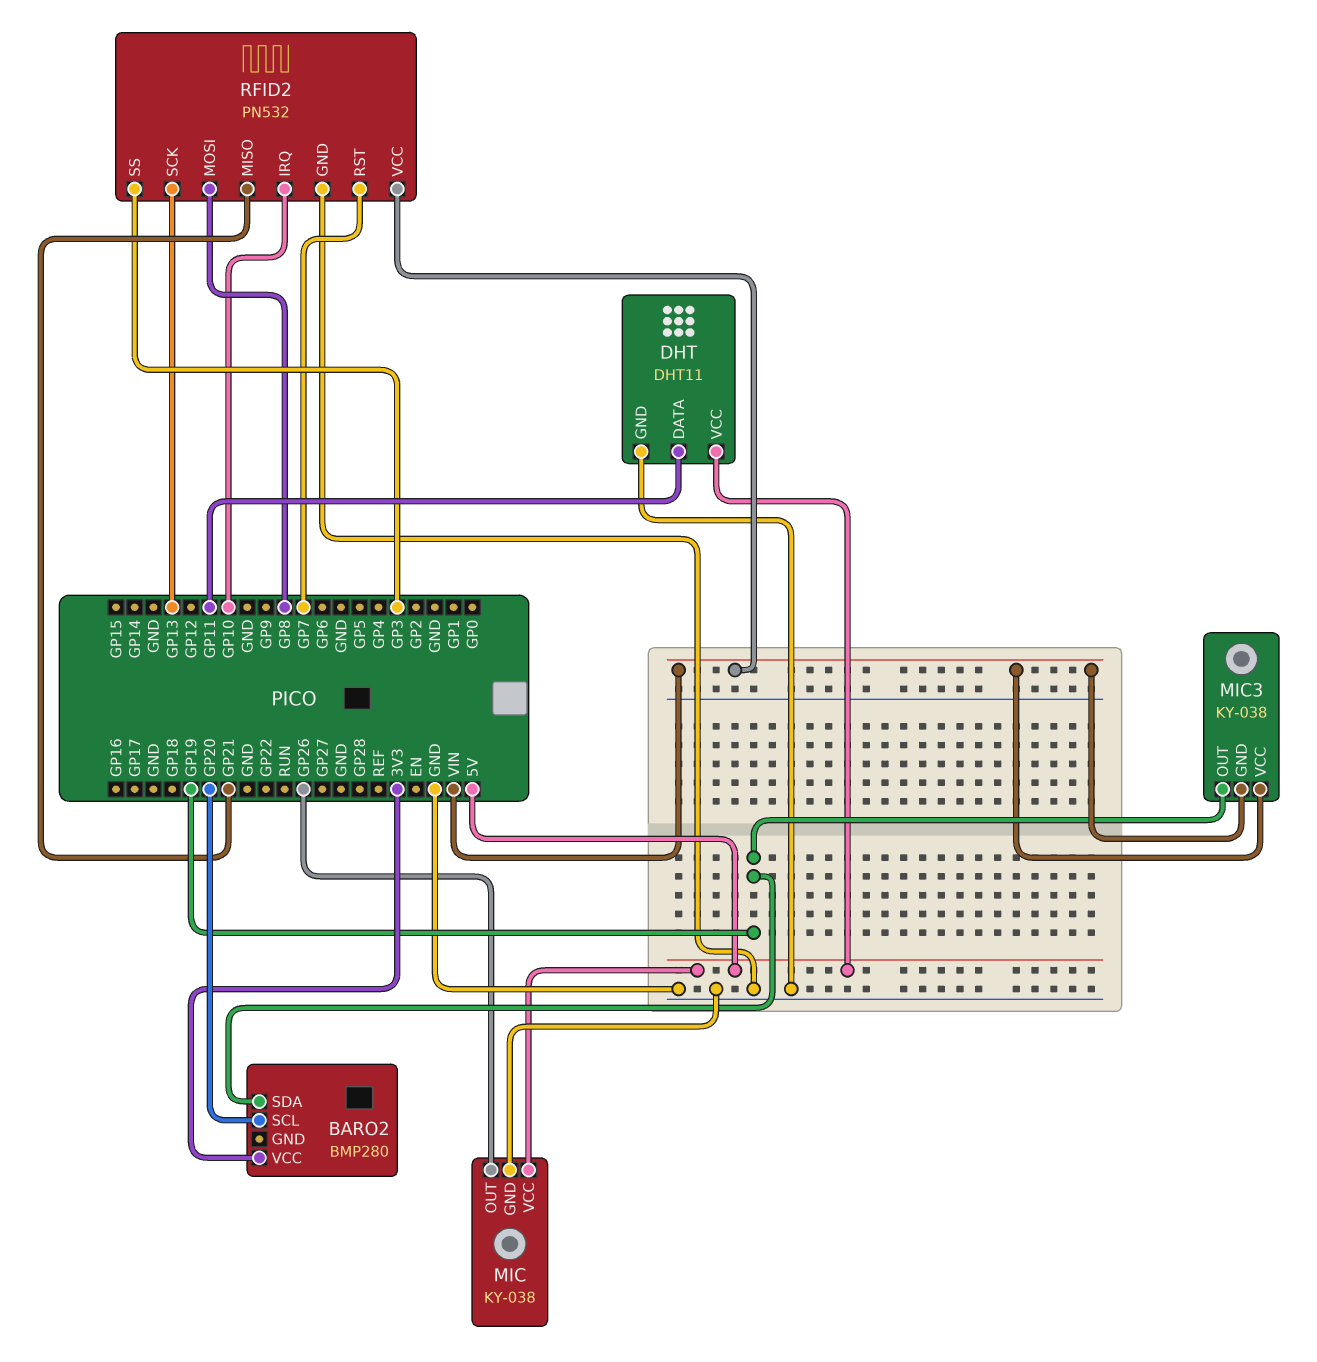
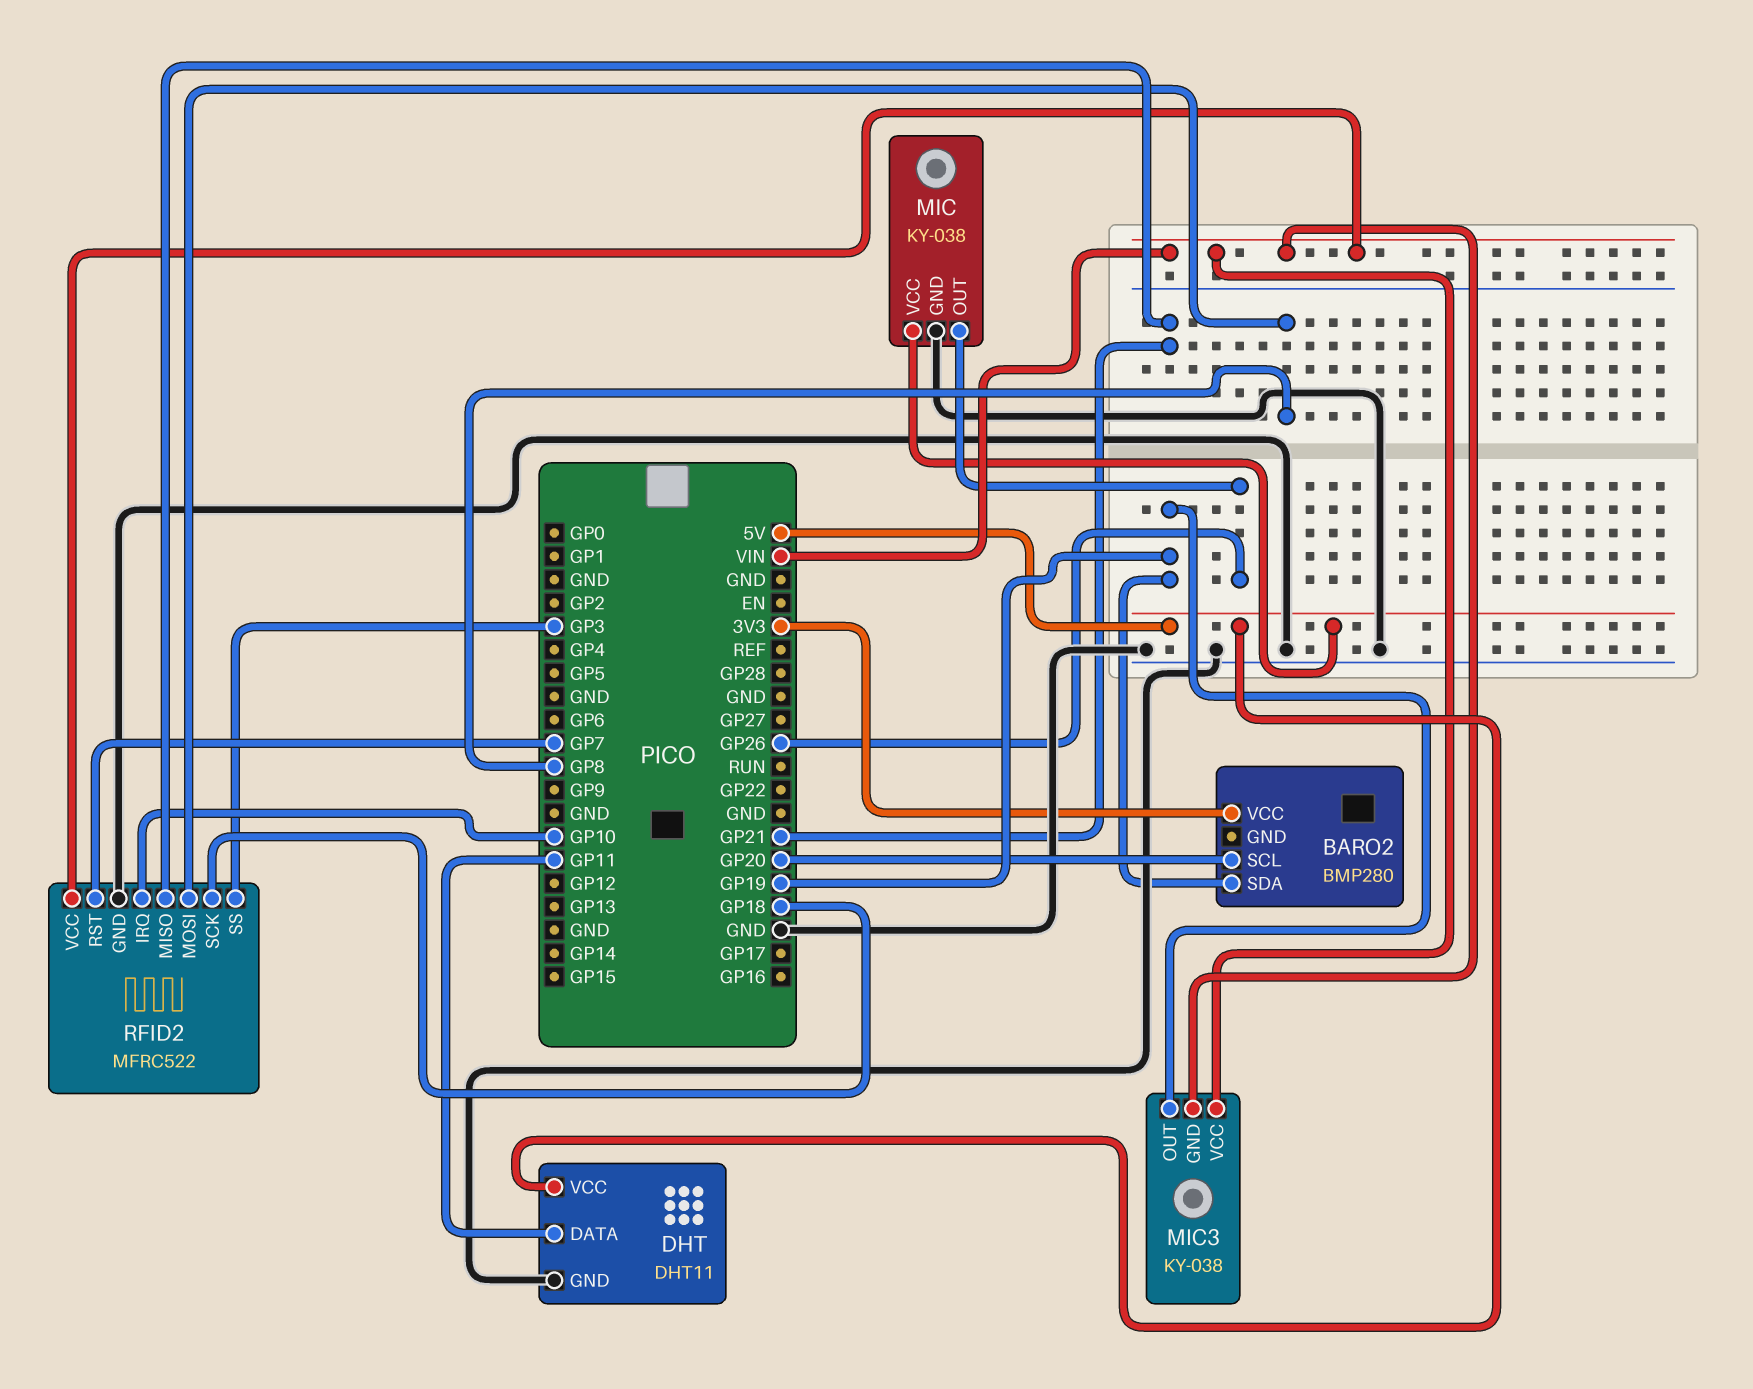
RFID2: PN532 -> MFRC522
RFID2 pin SCK: GP13 -> GP18

